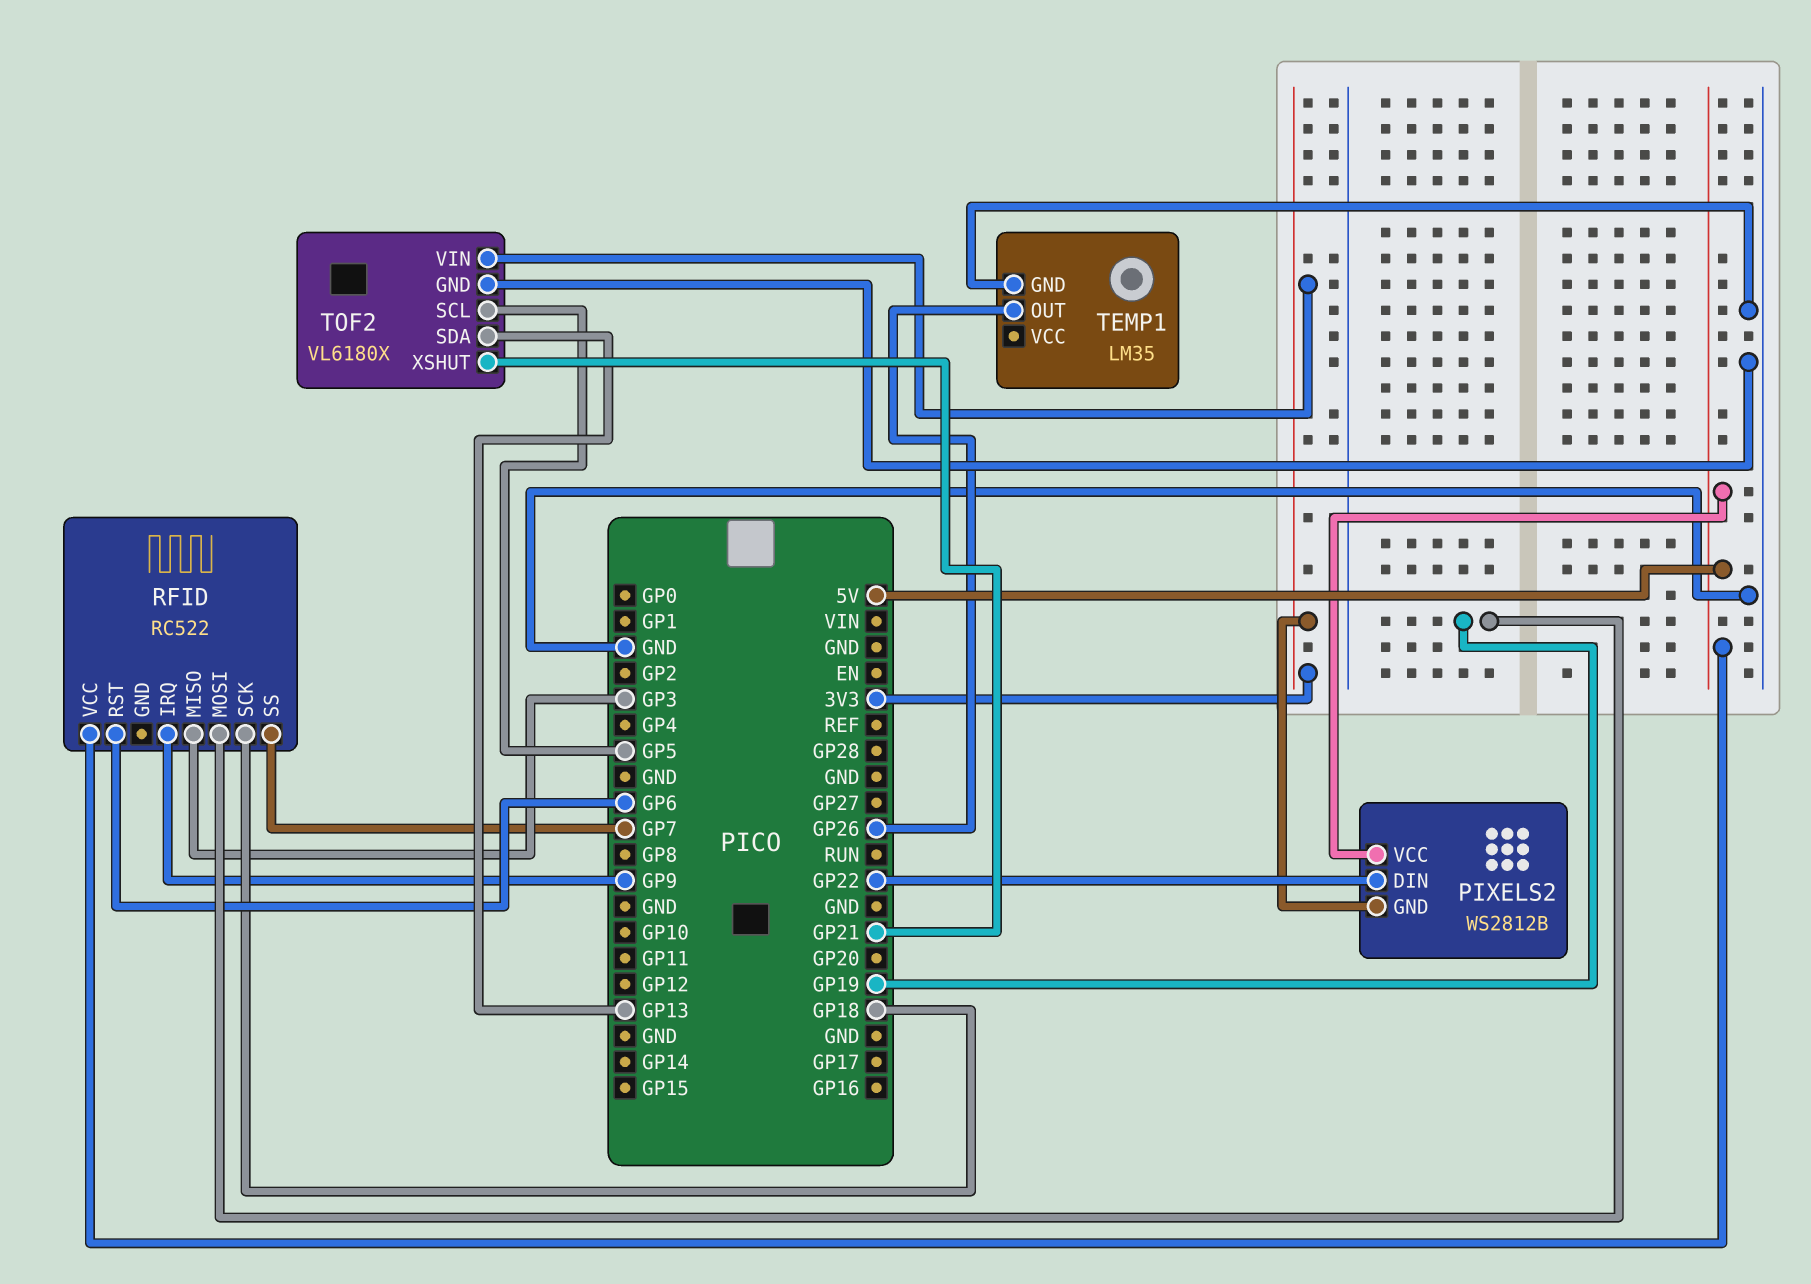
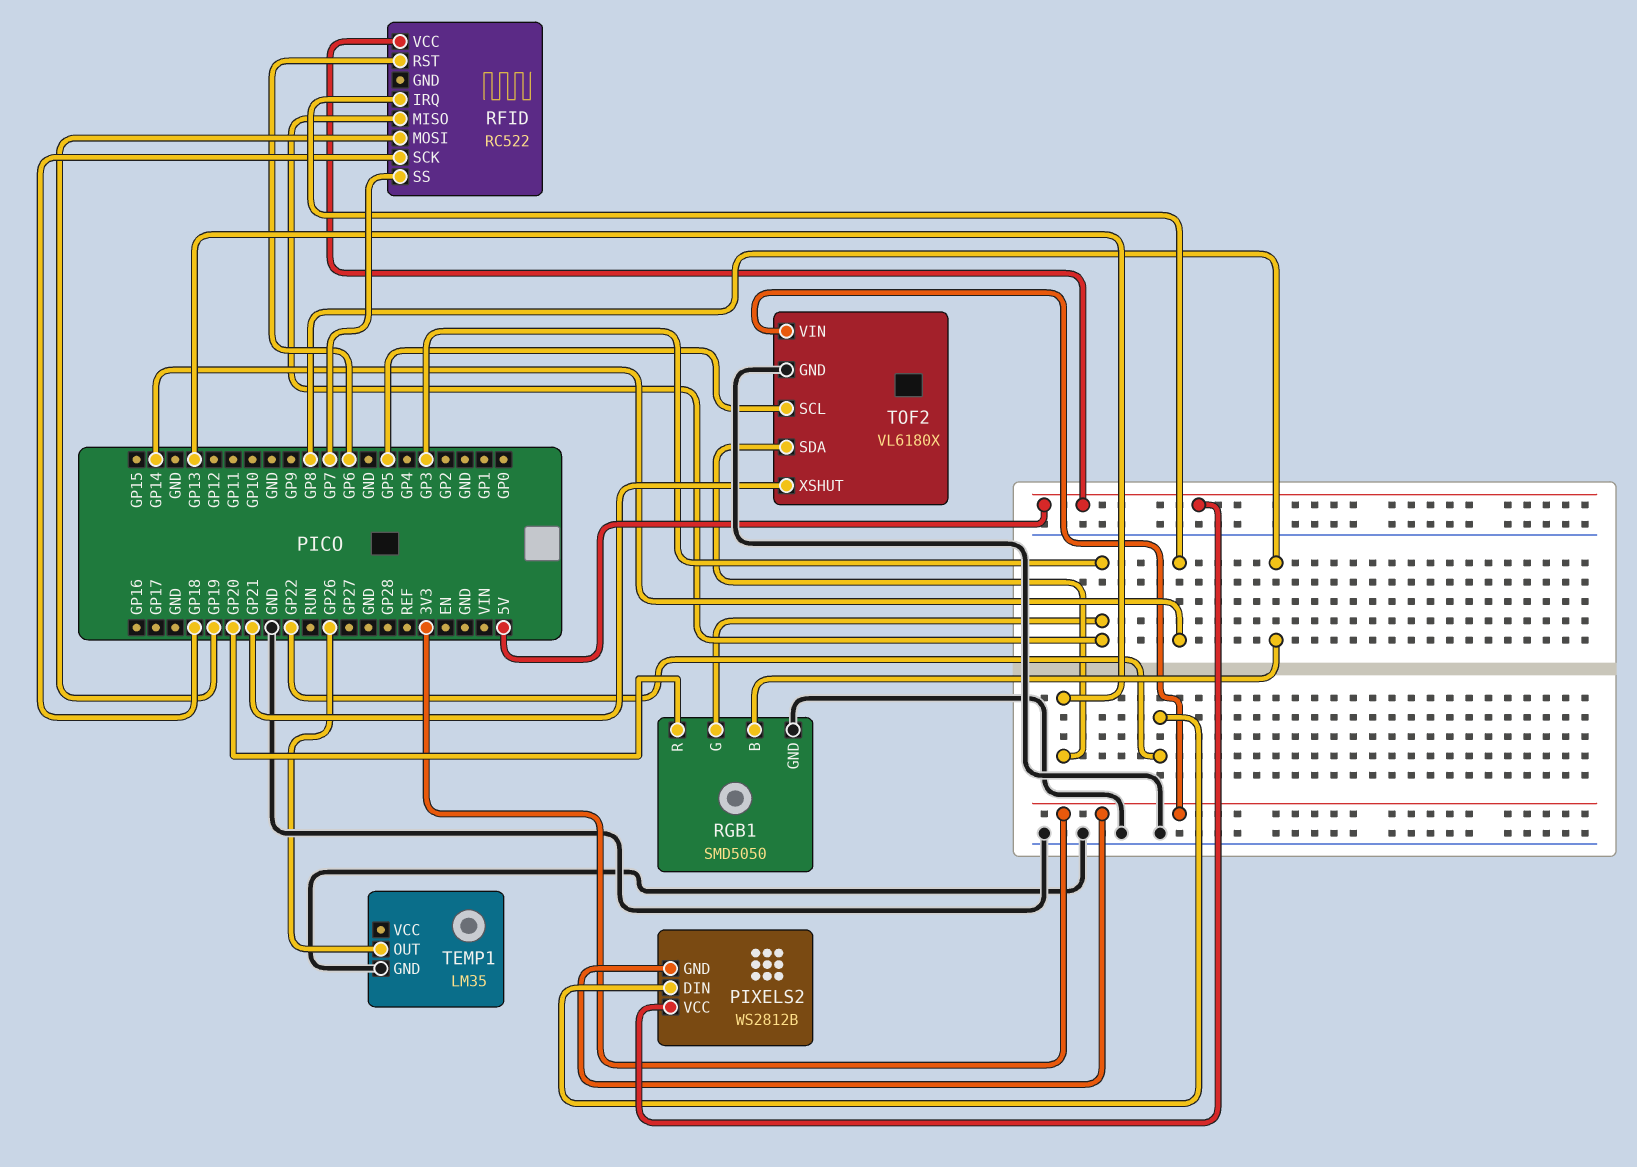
RFID pin IRQ: GP9 -> GP14
RGB1: none -> SMD5050
RGB1 pin B: none -> GP8
RGB1 pin G: none -> GP3
RGB1 pin GND: none -> GND
RGB1 pin R: none -> GP20

